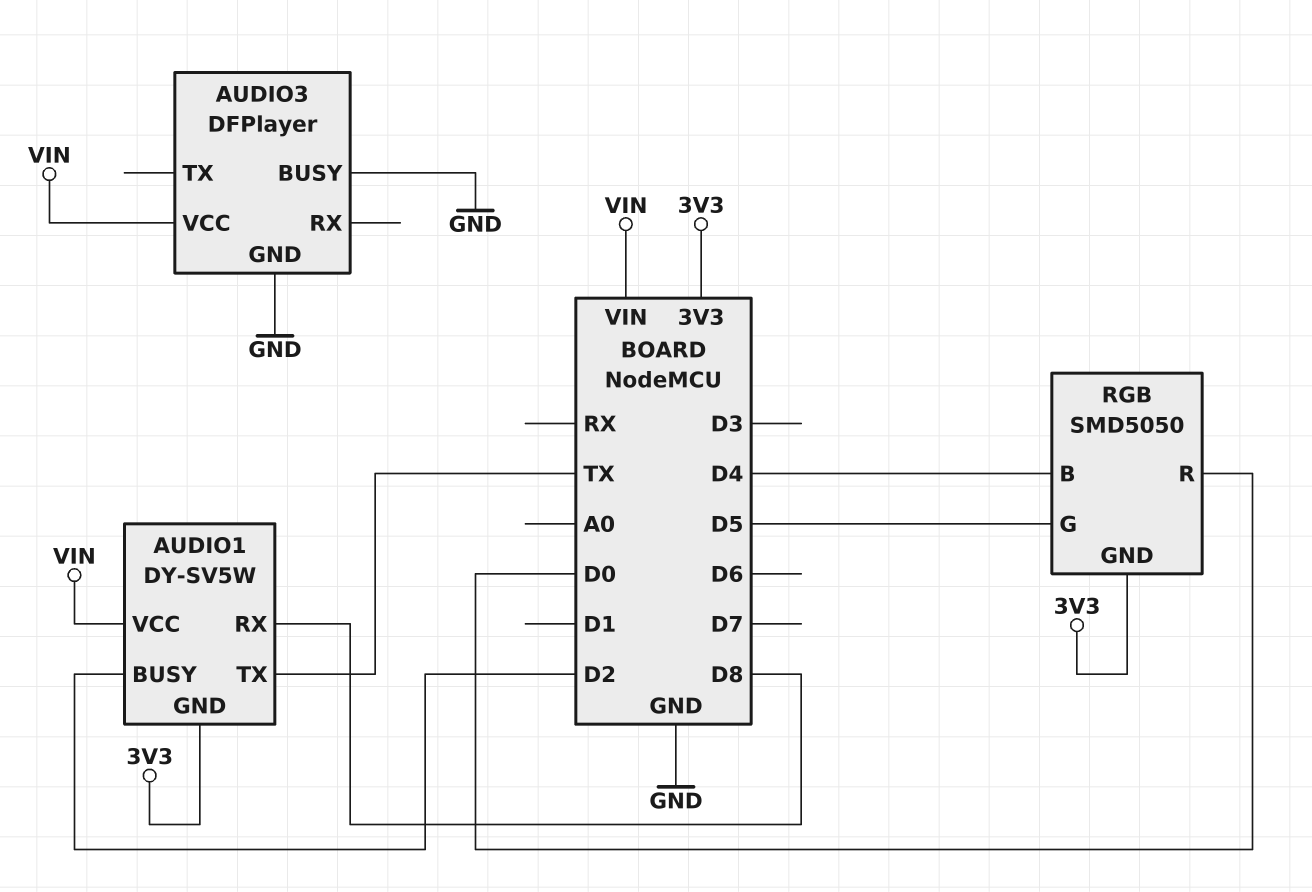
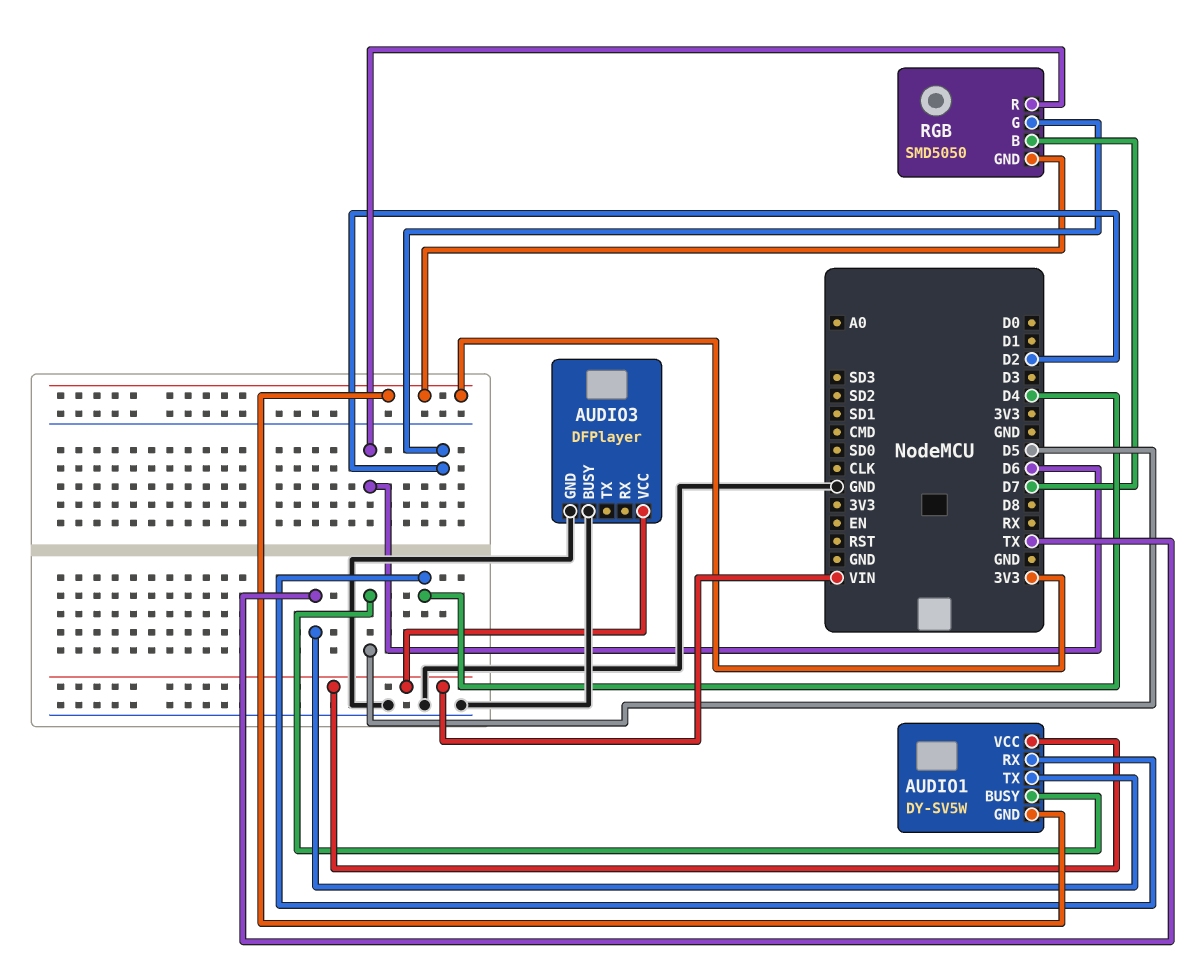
AUDIO1 pin BUSY: D2 -> D5
AUDIO1 pin RX: D8 -> D4
RGB pin B: D4 -> D7
RGB pin G: D5 -> D2
RGB pin R: D0 -> D6

